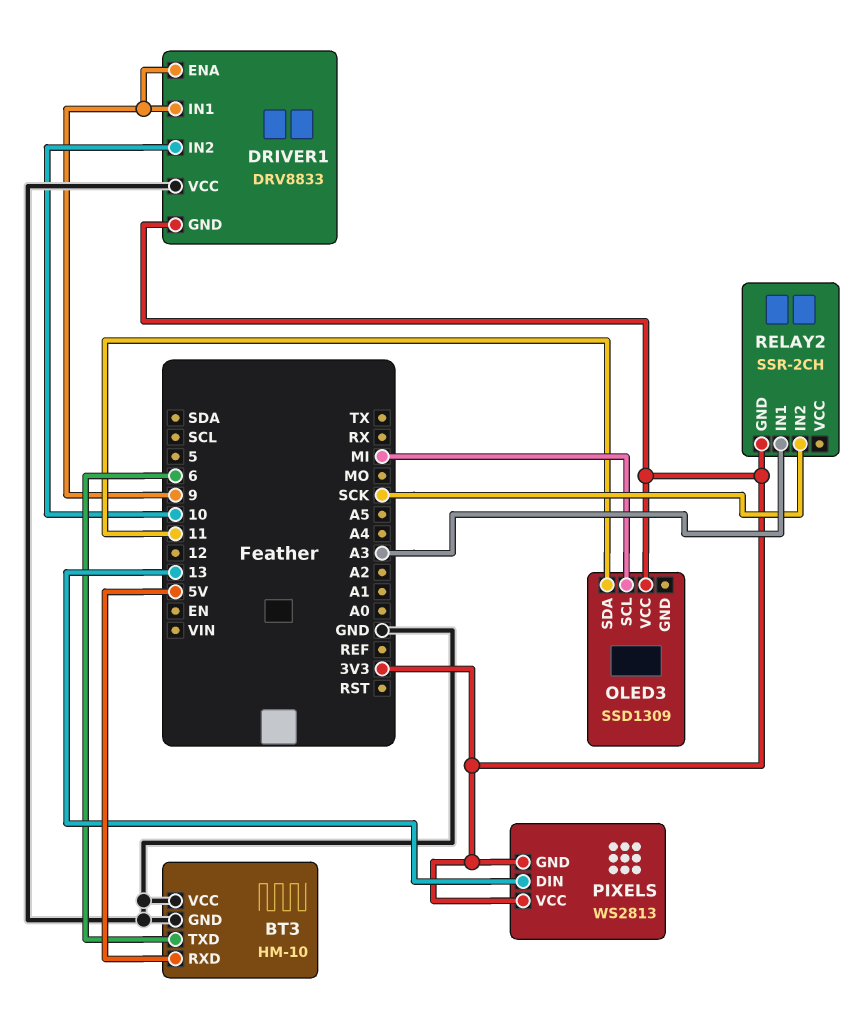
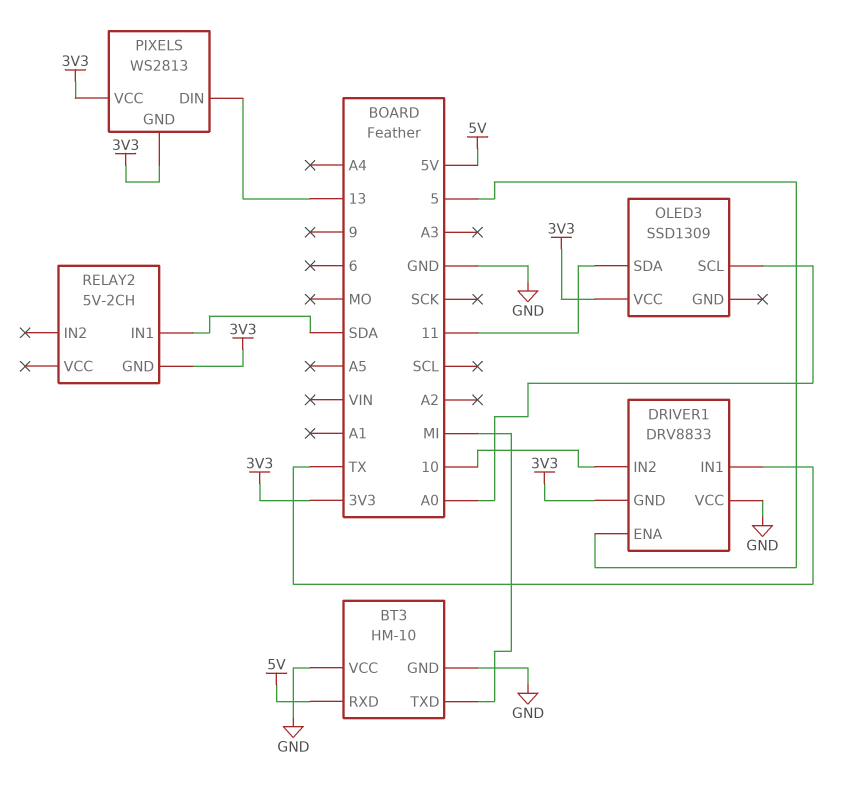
BT3 pin TXD: 6 -> MI
DRIVER1 pin ENA: 9 -> 5
DRIVER1 pin IN1: 9 -> TX
OLED3 pin SCL: MI -> A0
RELAY2: SSR-2CH -> 5V-2CH
RELAY2 pin IN1: A3 -> SDA
RELAY2 pin IN2: SCK -> none

